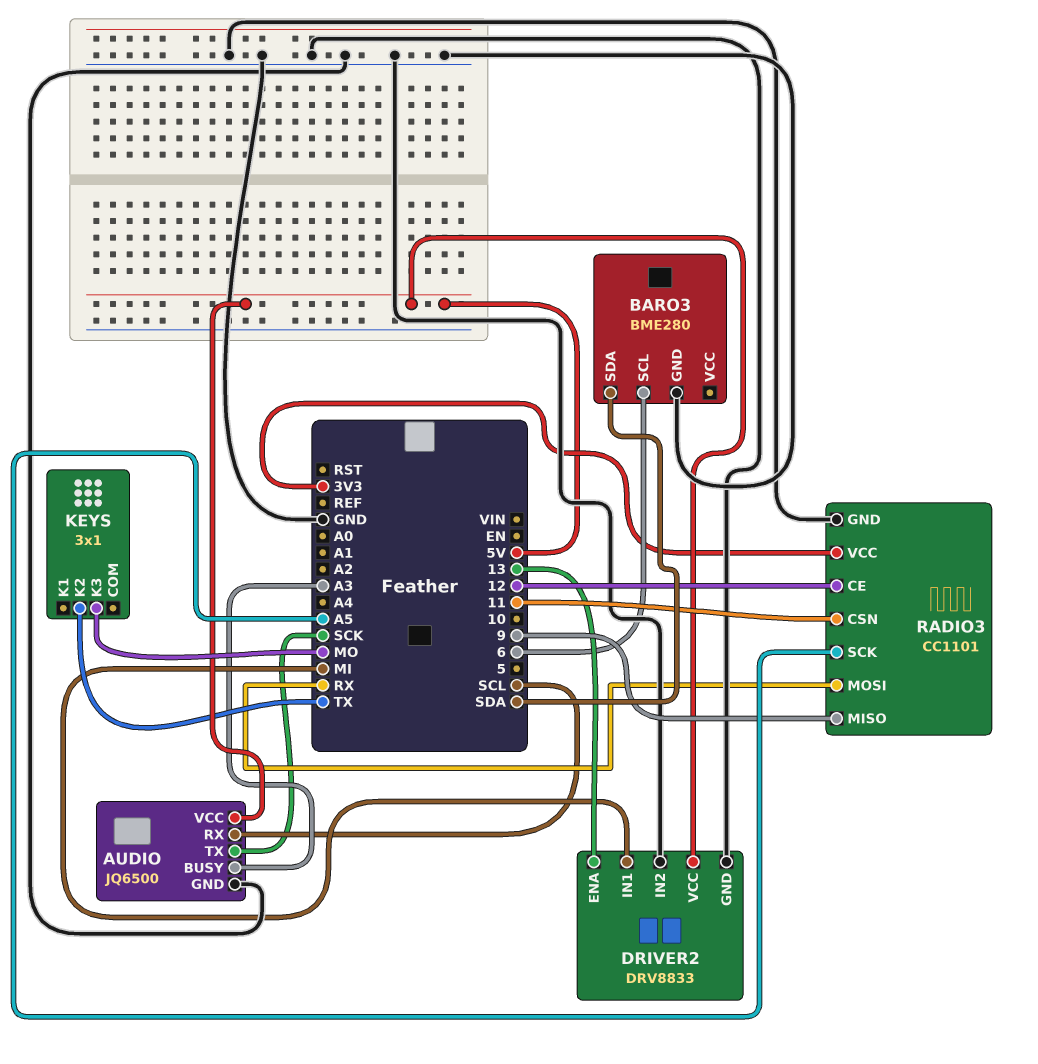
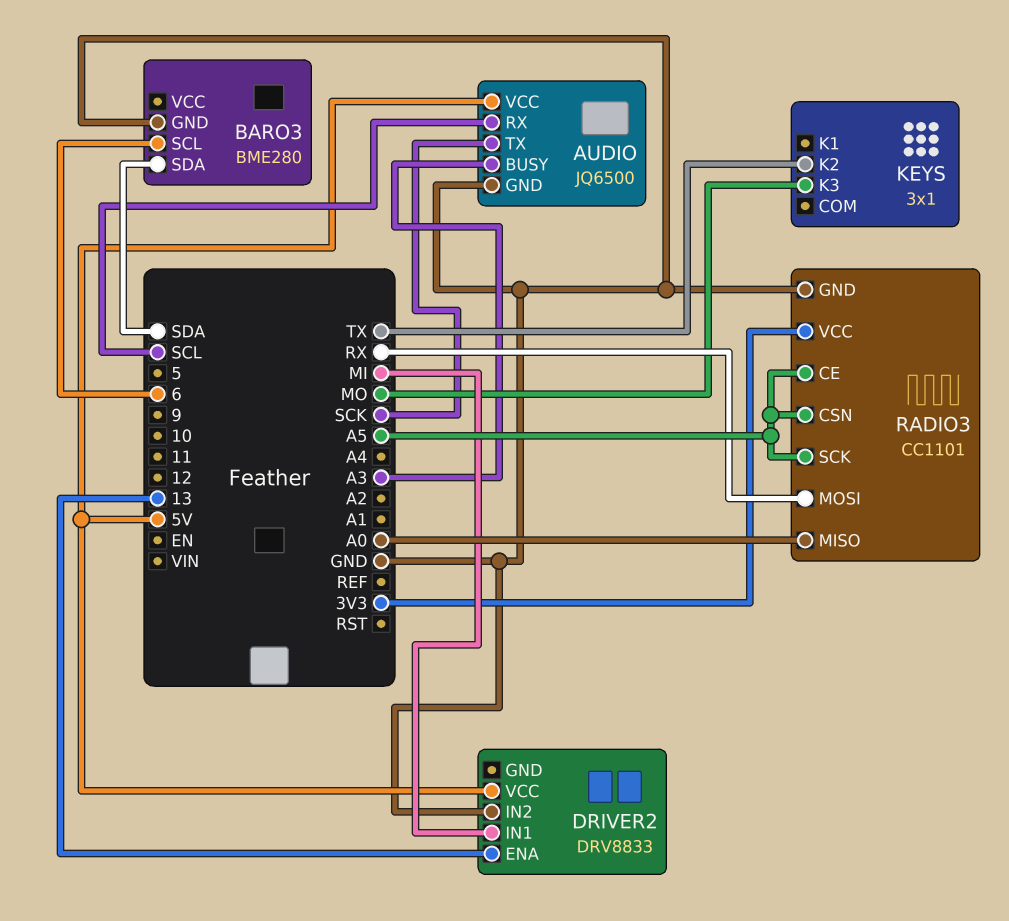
DRIVER2 pin GND: GND -> none
RADIO3 pin CE: 12 -> A5
RADIO3 pin CSN: 11 -> A5
RADIO3 pin MISO: 9 -> A0

